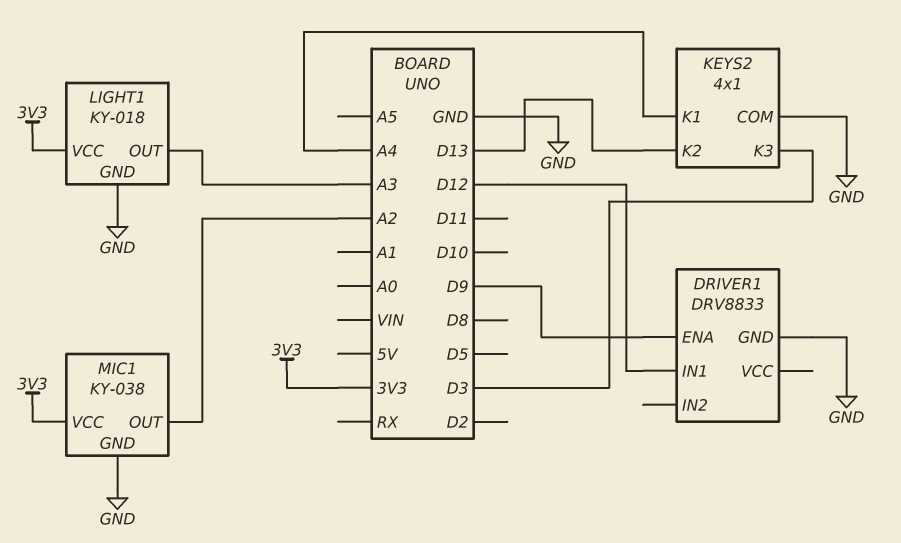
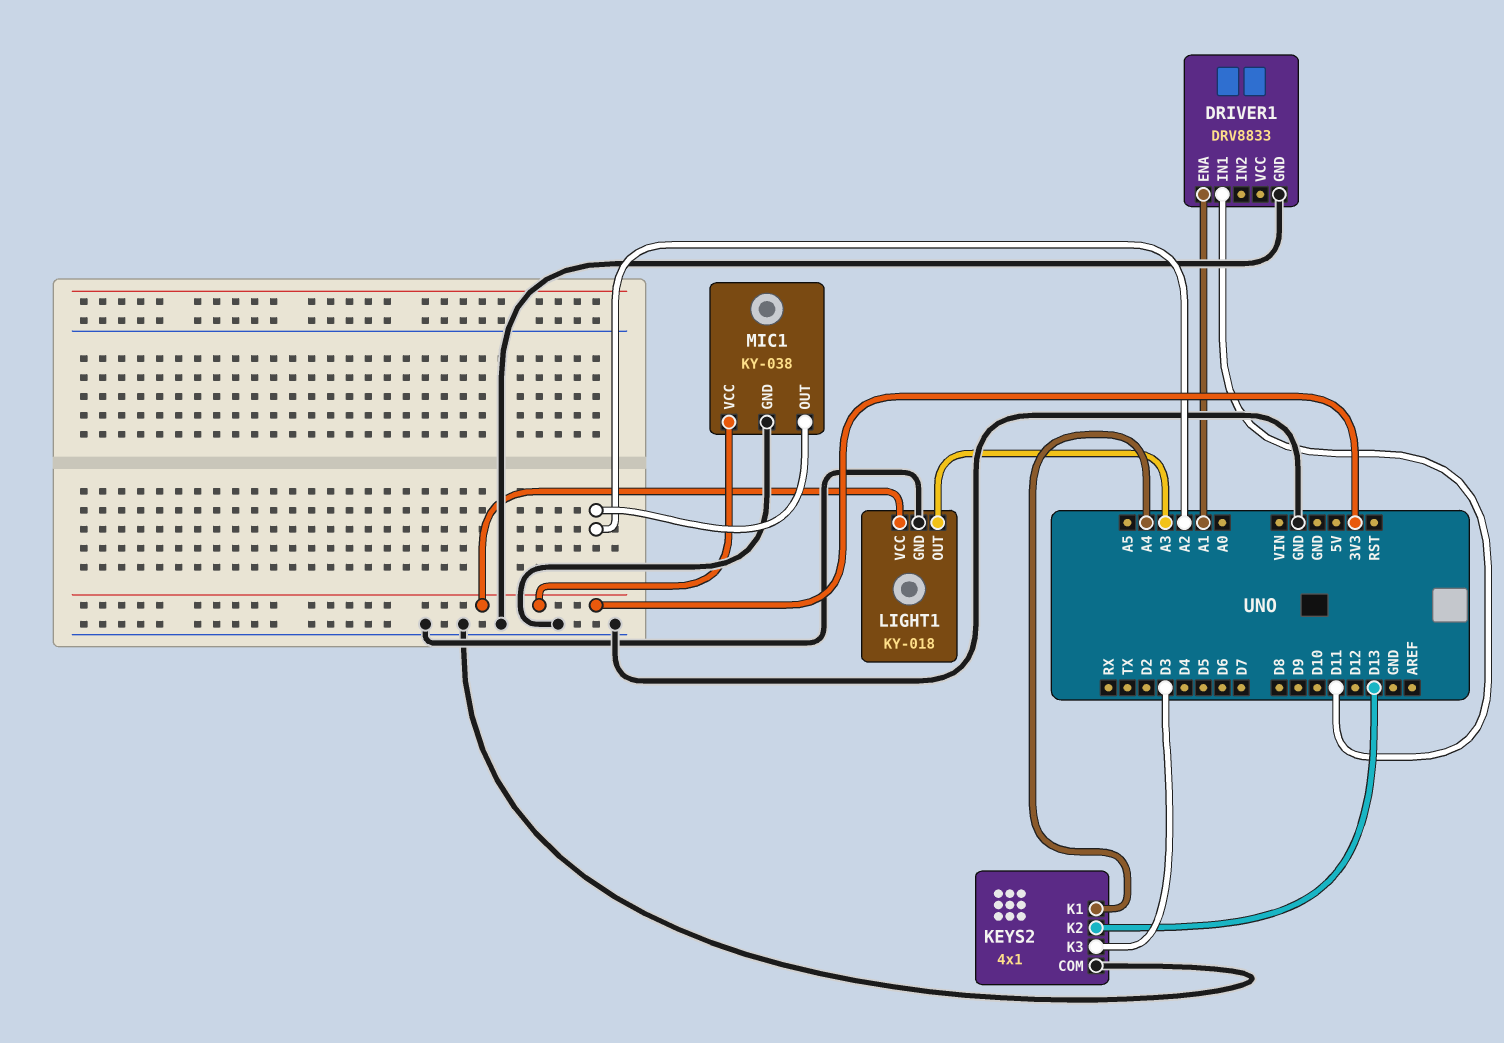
DRIVER1 pin ENA: D9 -> A1
DRIVER1 pin IN1: D12 -> D11

